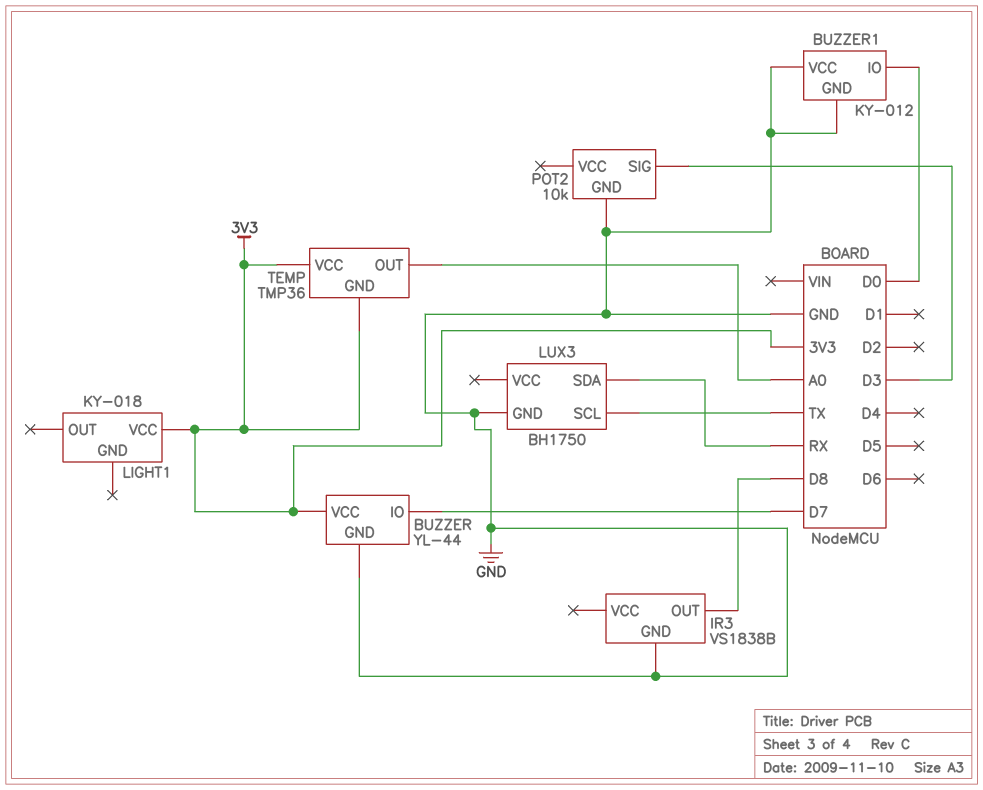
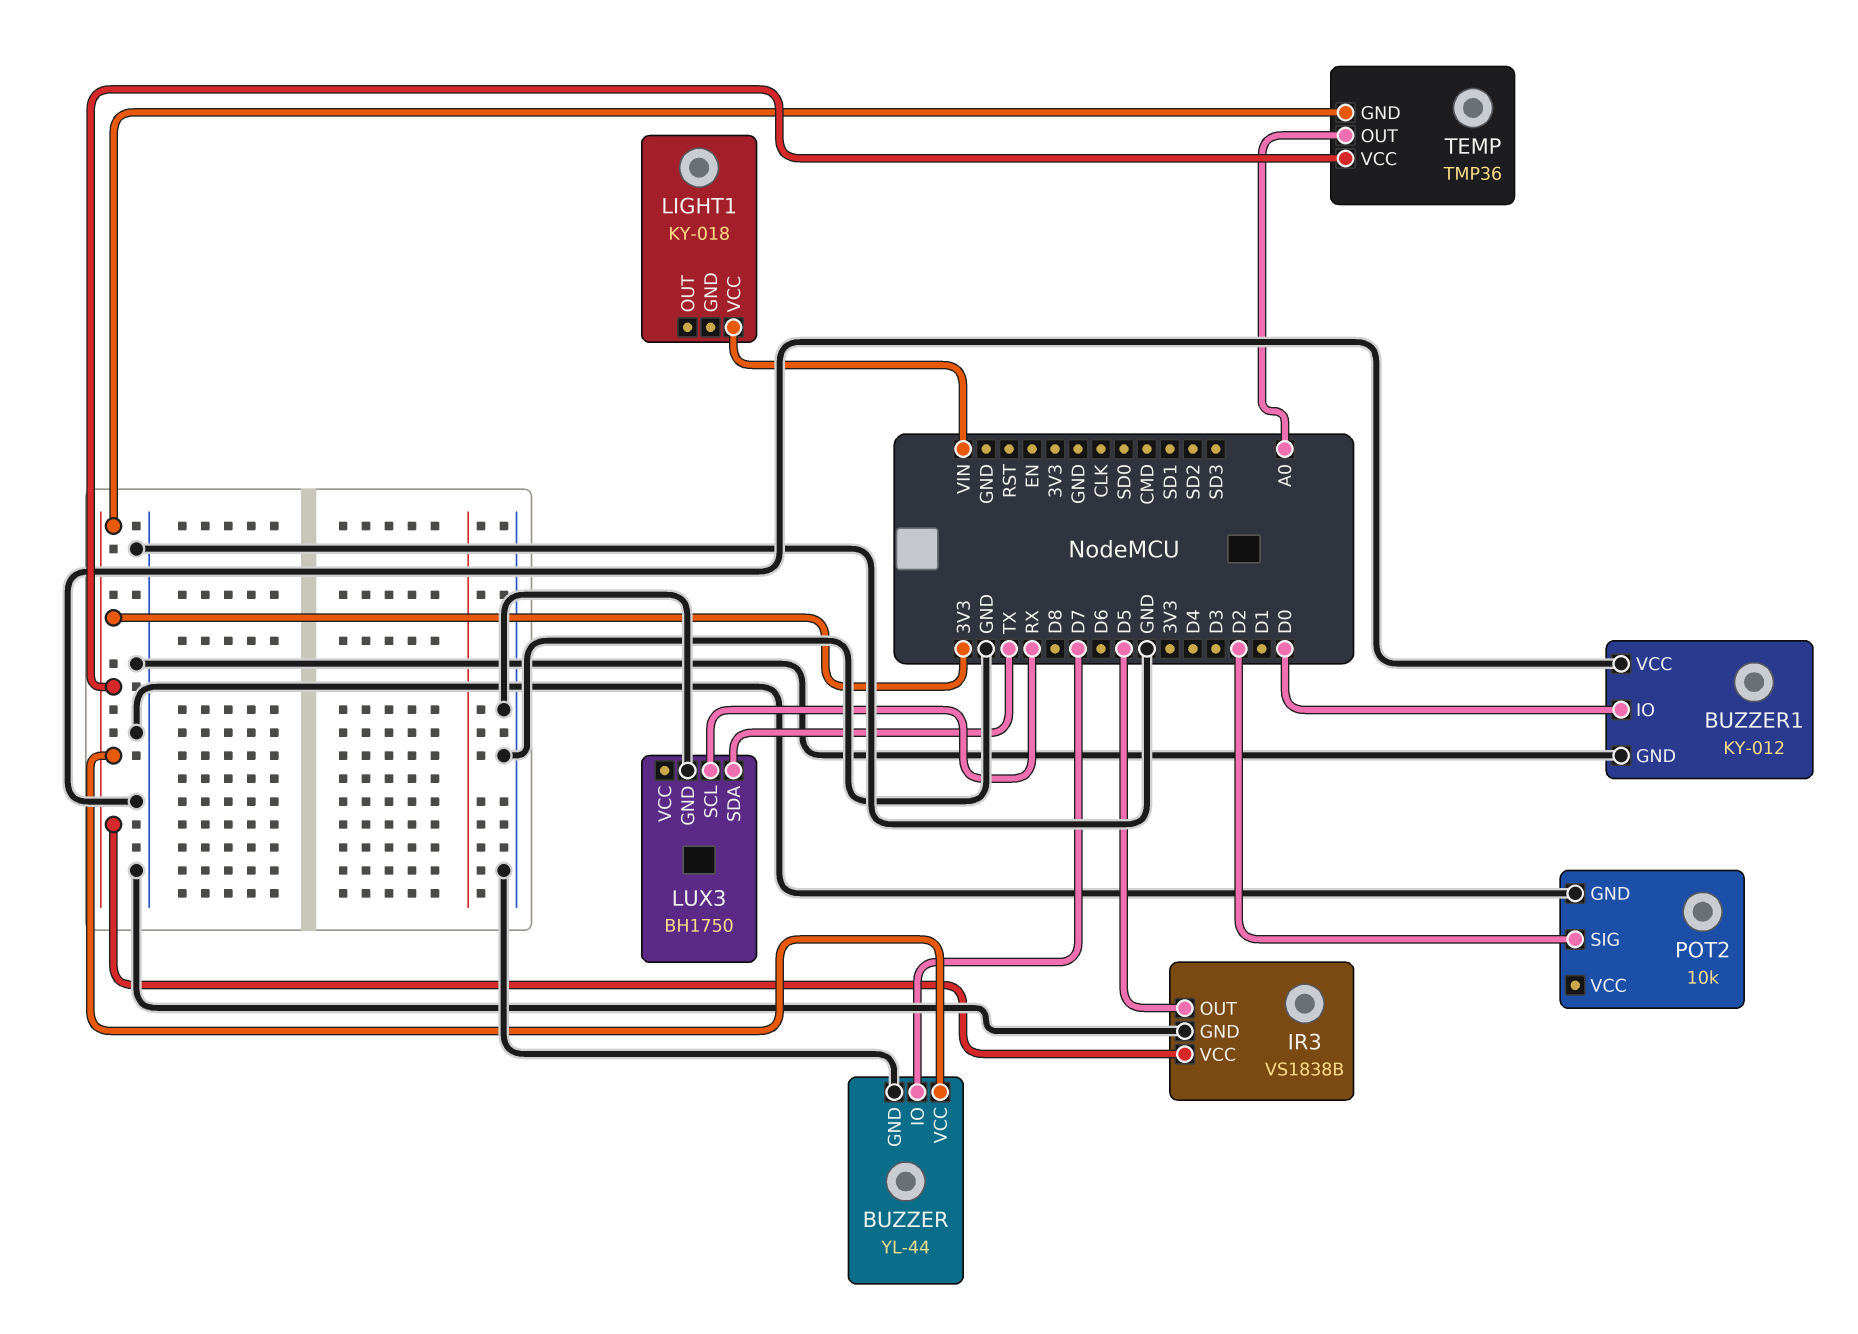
IR3 pin OUT: D8 -> D5
IR3 pin VCC: none -> 3V3
LIGHT1 pin VCC: 3V3 -> VIN
LUX3 pin SCL: TX -> RX
LUX3 pin SDA: RX -> TX
POT2 pin SIG: D3 -> D2

